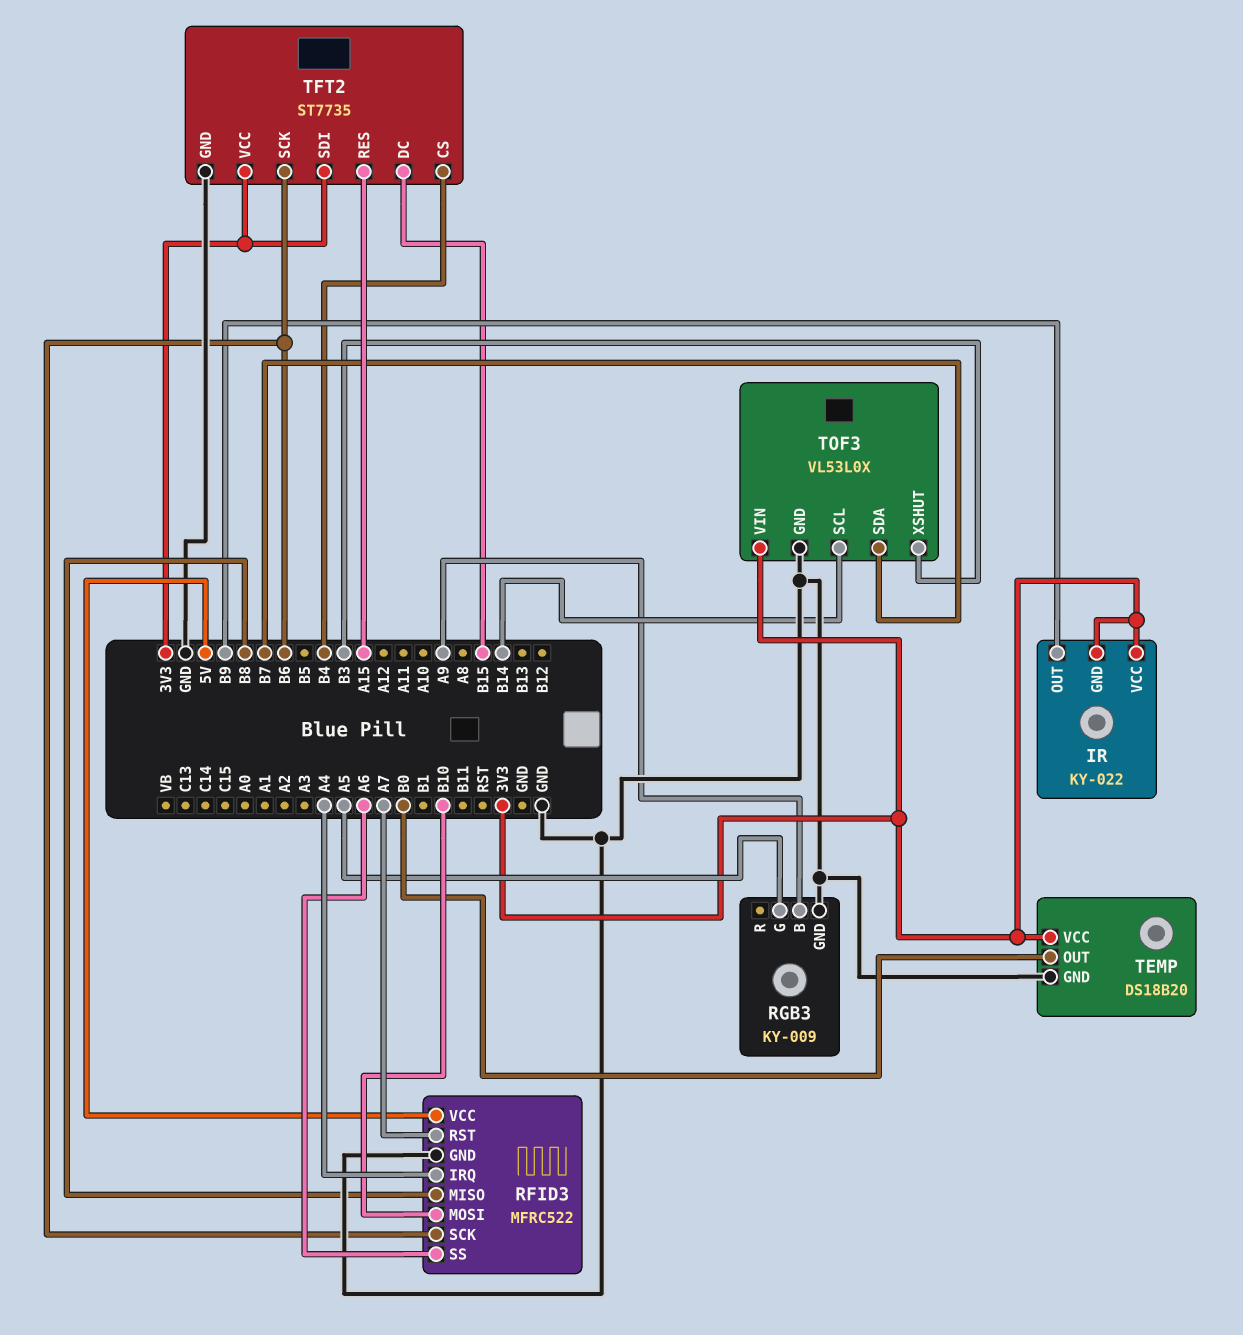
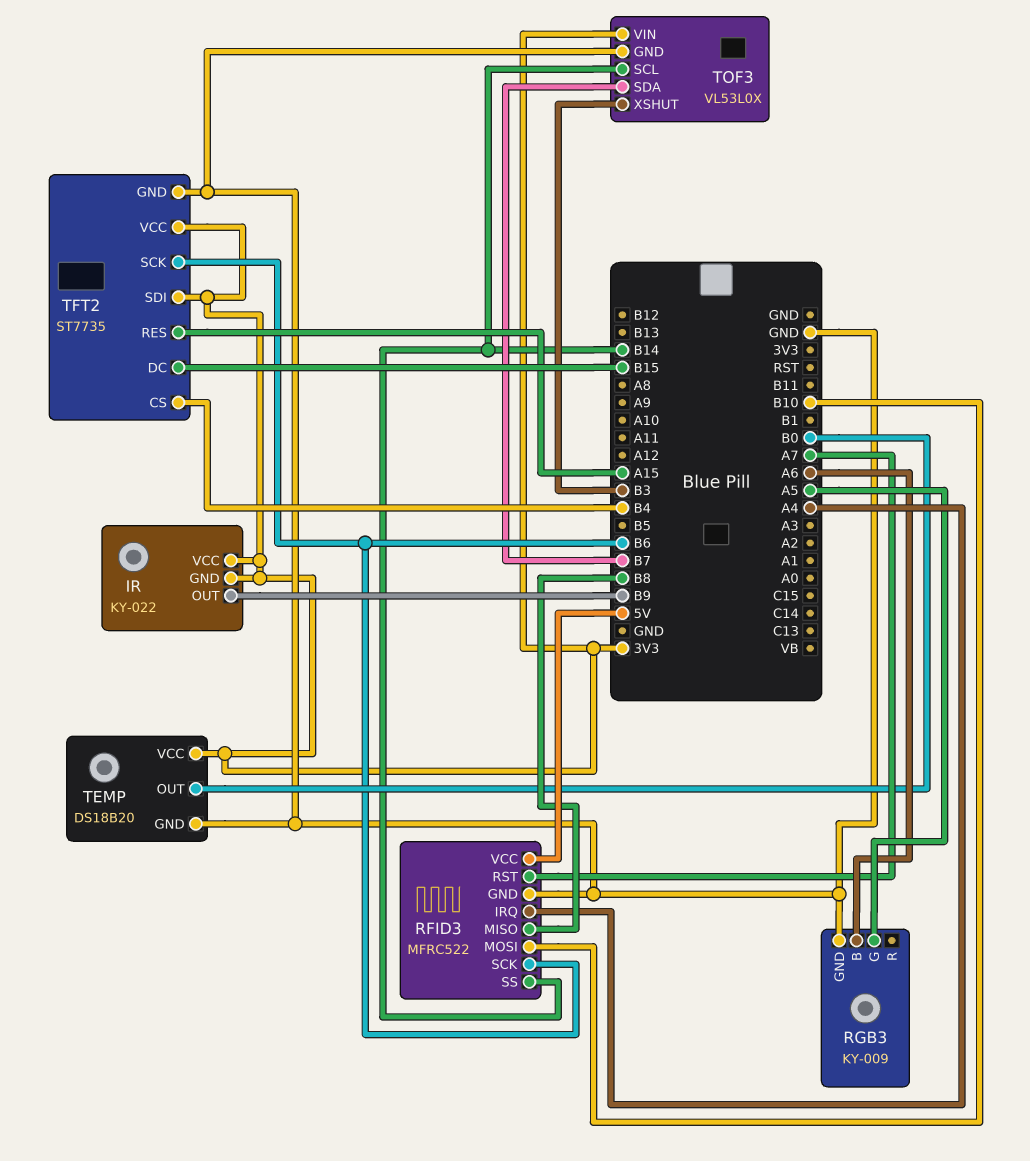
RFID3 pin SS: A6 -> B14
RGB3 pin B: A9 -> A6

